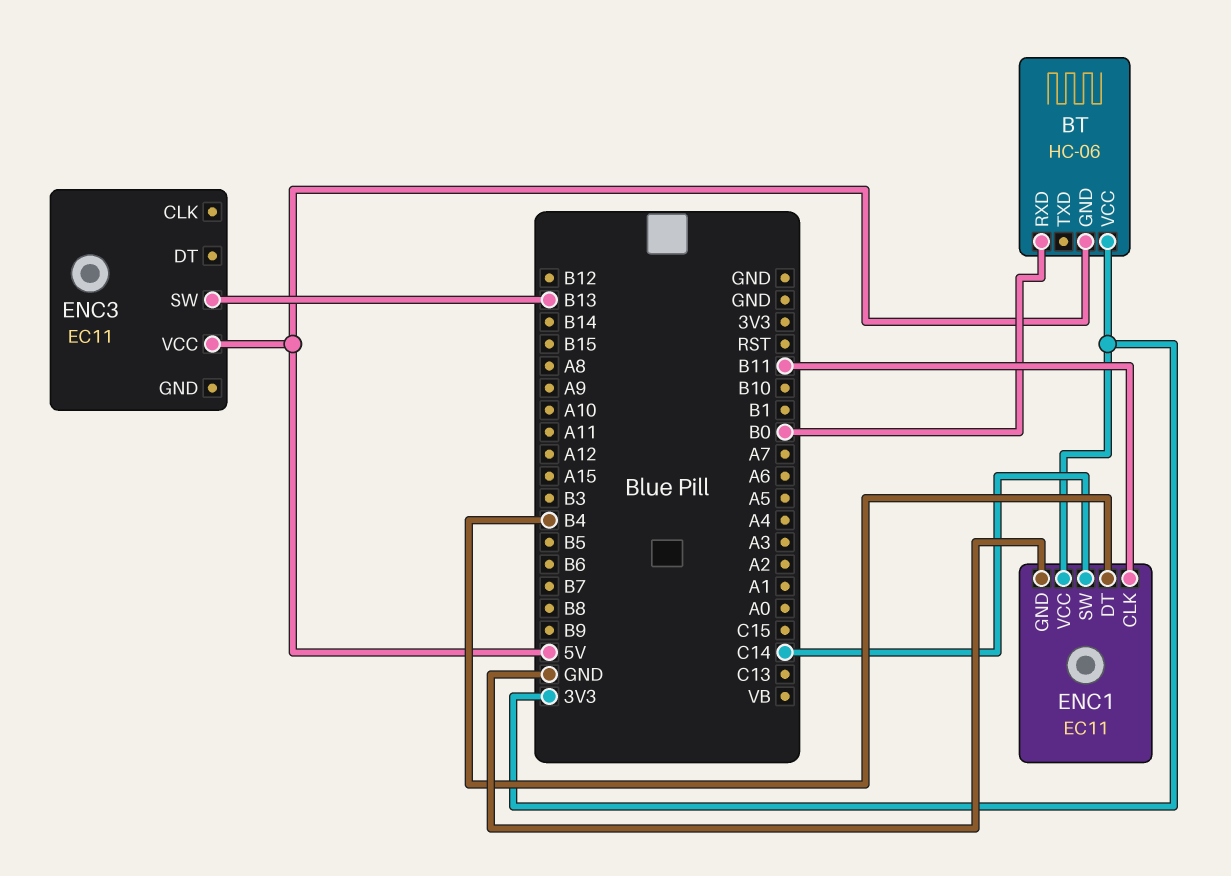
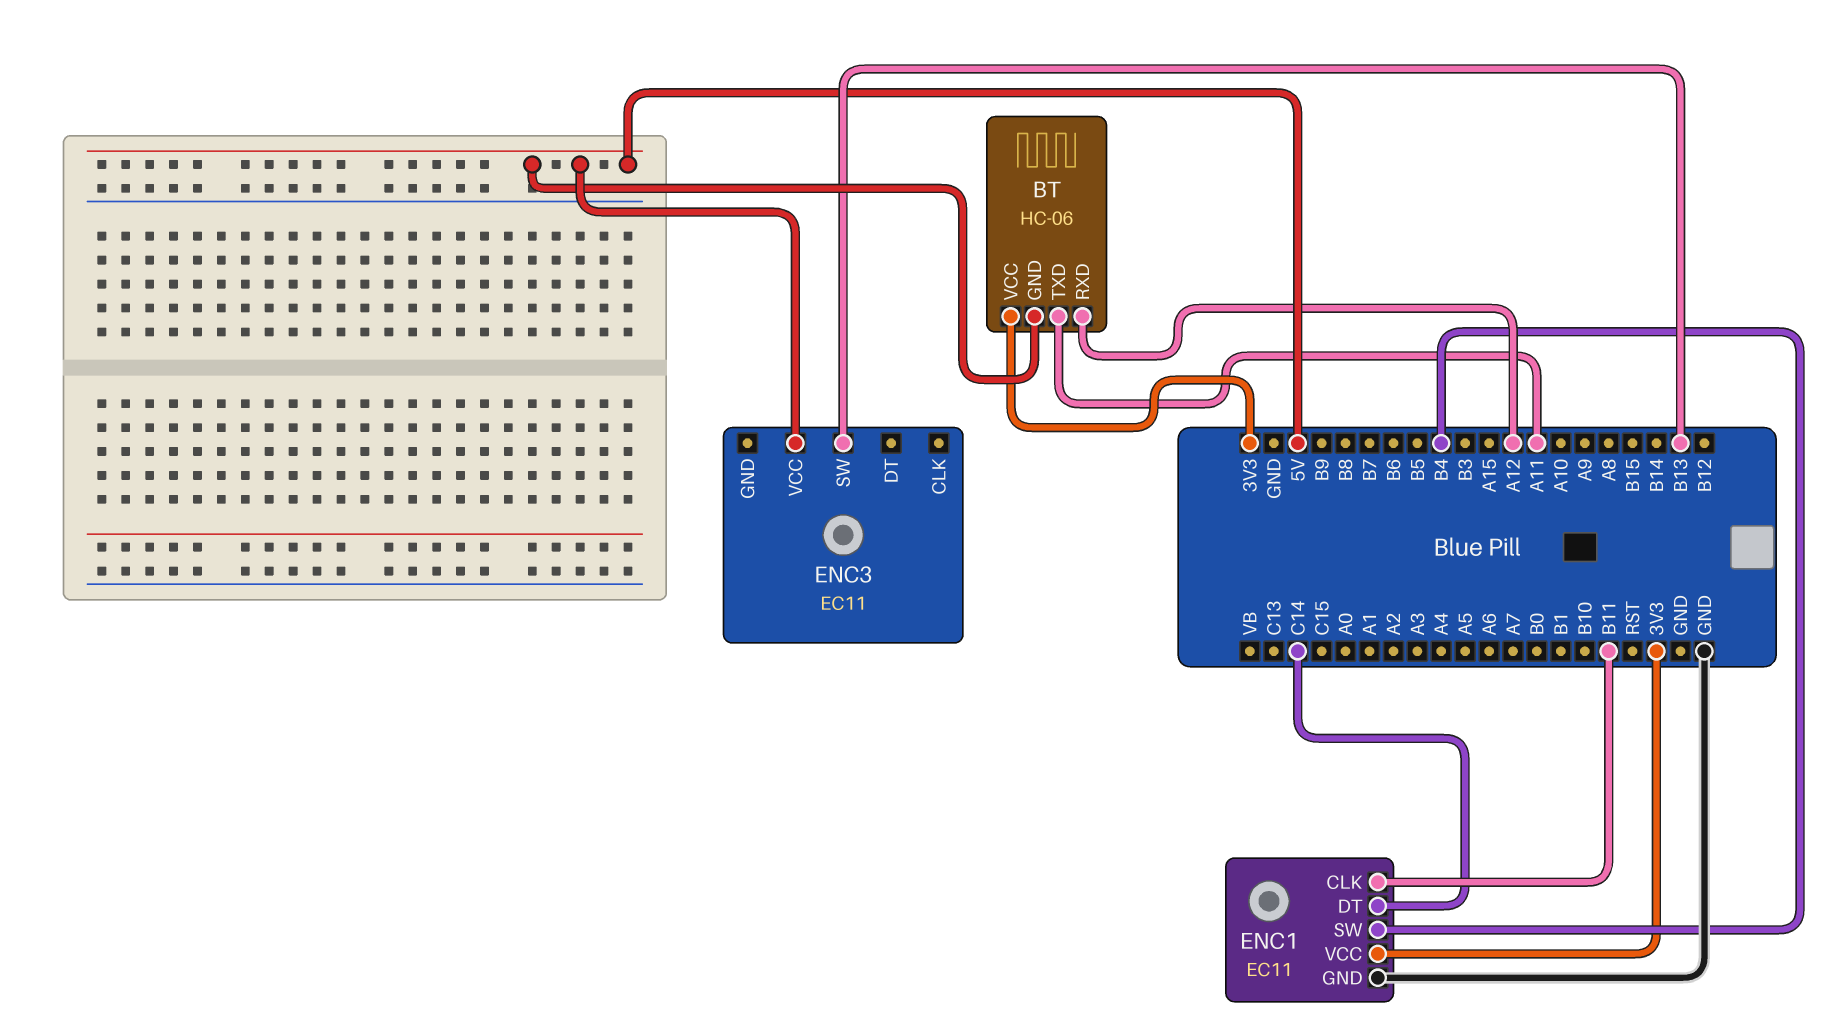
BT pin RXD: B0 -> A12
BT pin TXD: none -> A11
ENC1 pin DT: B4 -> C14
ENC1 pin SW: C14 -> B4

